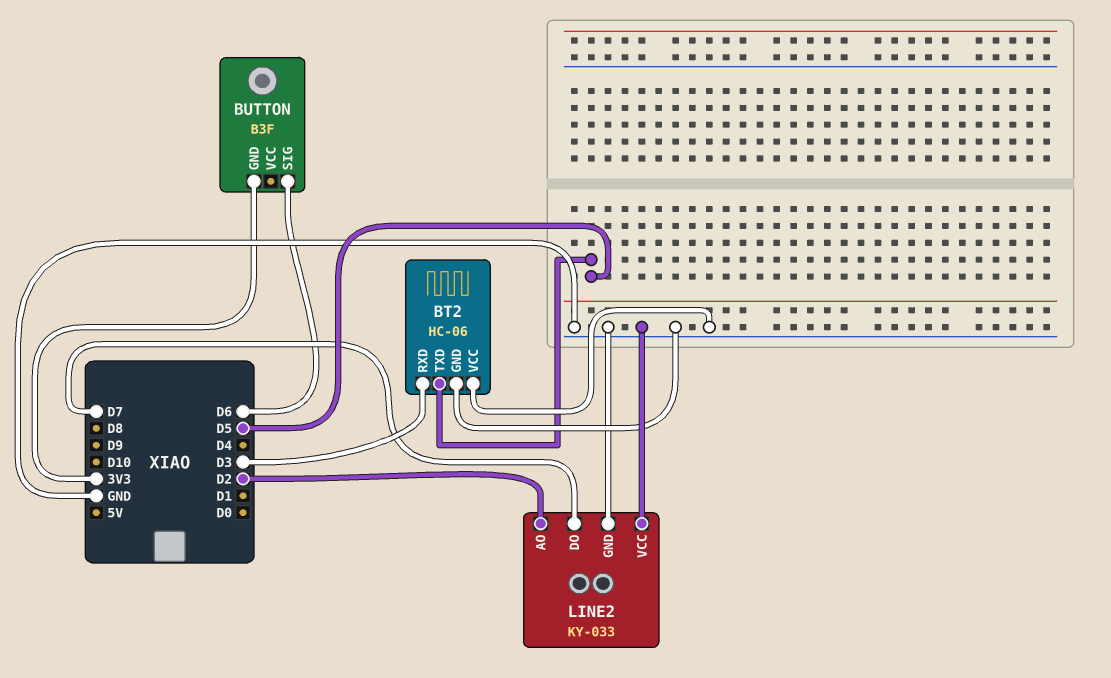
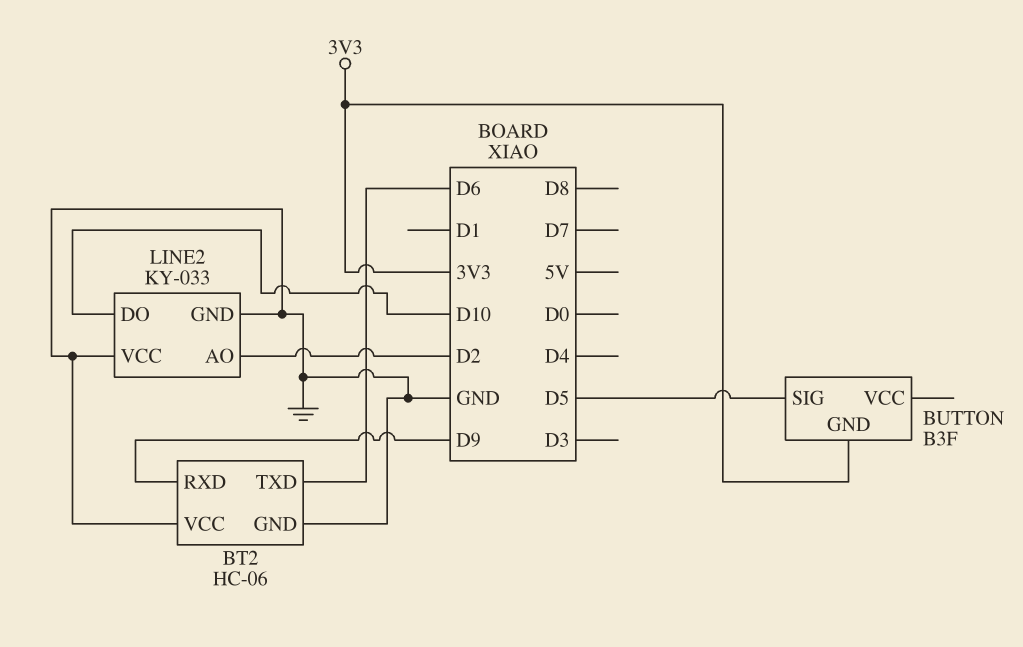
BT2 pin RXD: D3 -> D9
BT2 pin TXD: D5 -> D6
BUTTON pin SIG: D6 -> D5
LINE2 pin DO: D7 -> D10

